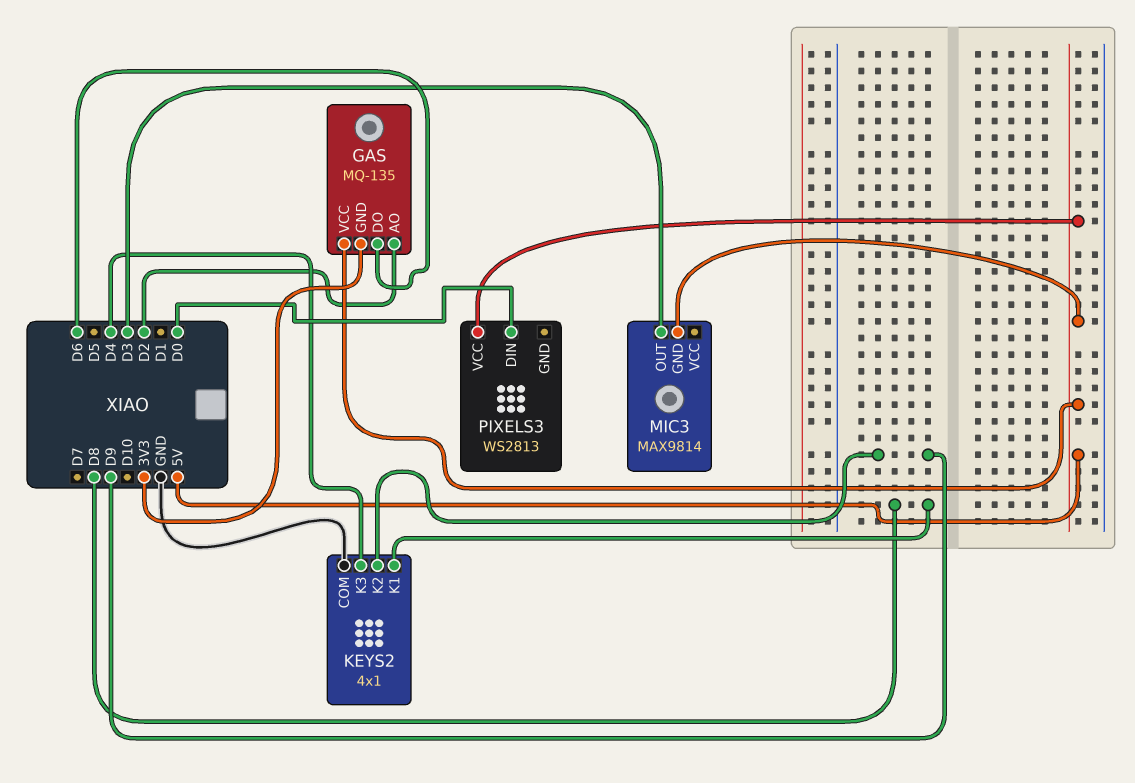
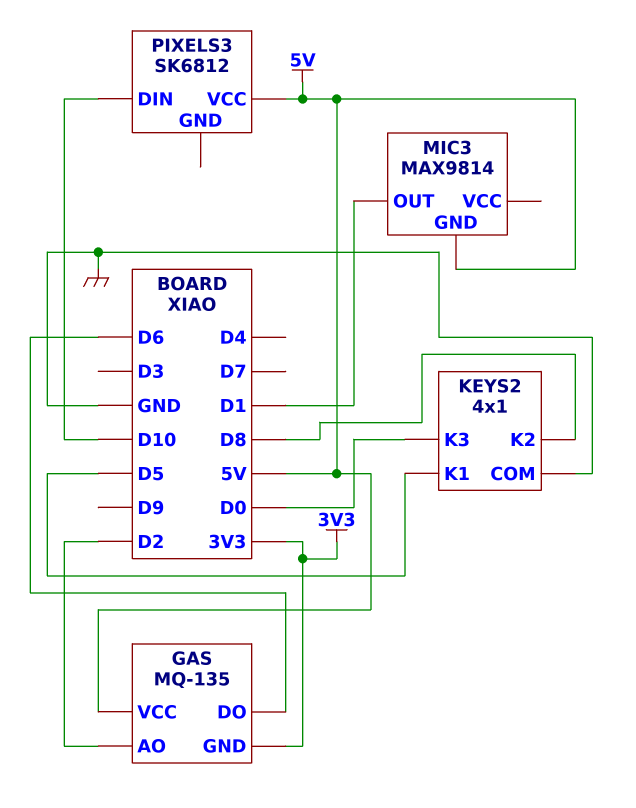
KEYS2 pin K1: D8 -> D5
KEYS2 pin K2: D9 -> D8
KEYS2 pin K3: D4 -> D0
MIC3 pin OUT: D3 -> D1
PIXELS3: WS2813 -> SK6812
PIXELS3 pin DIN: D0 -> D10

